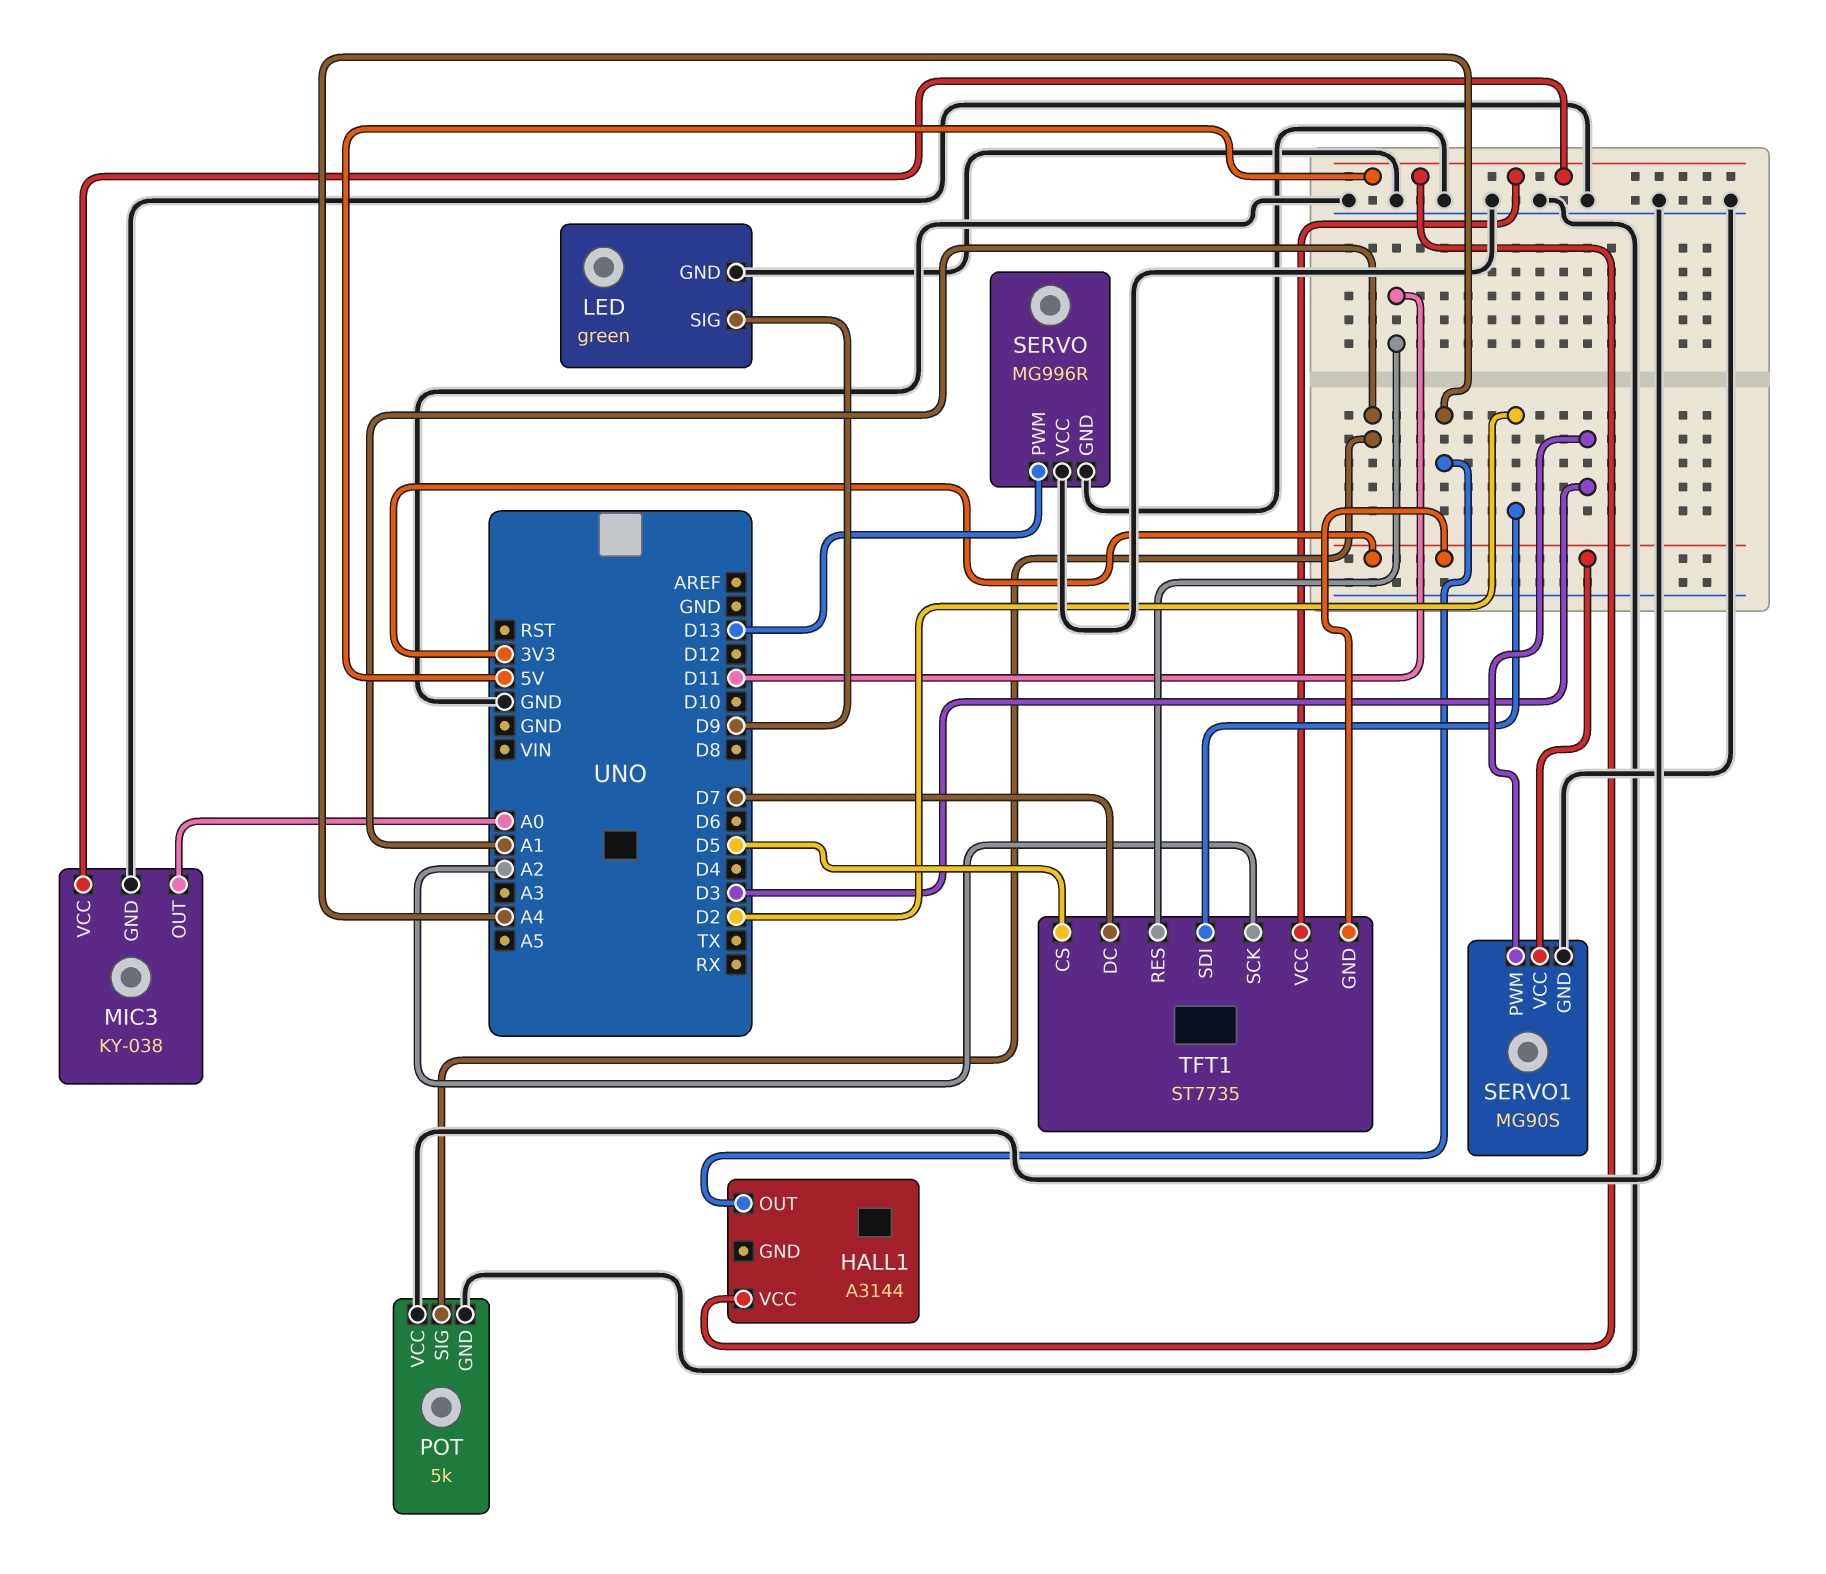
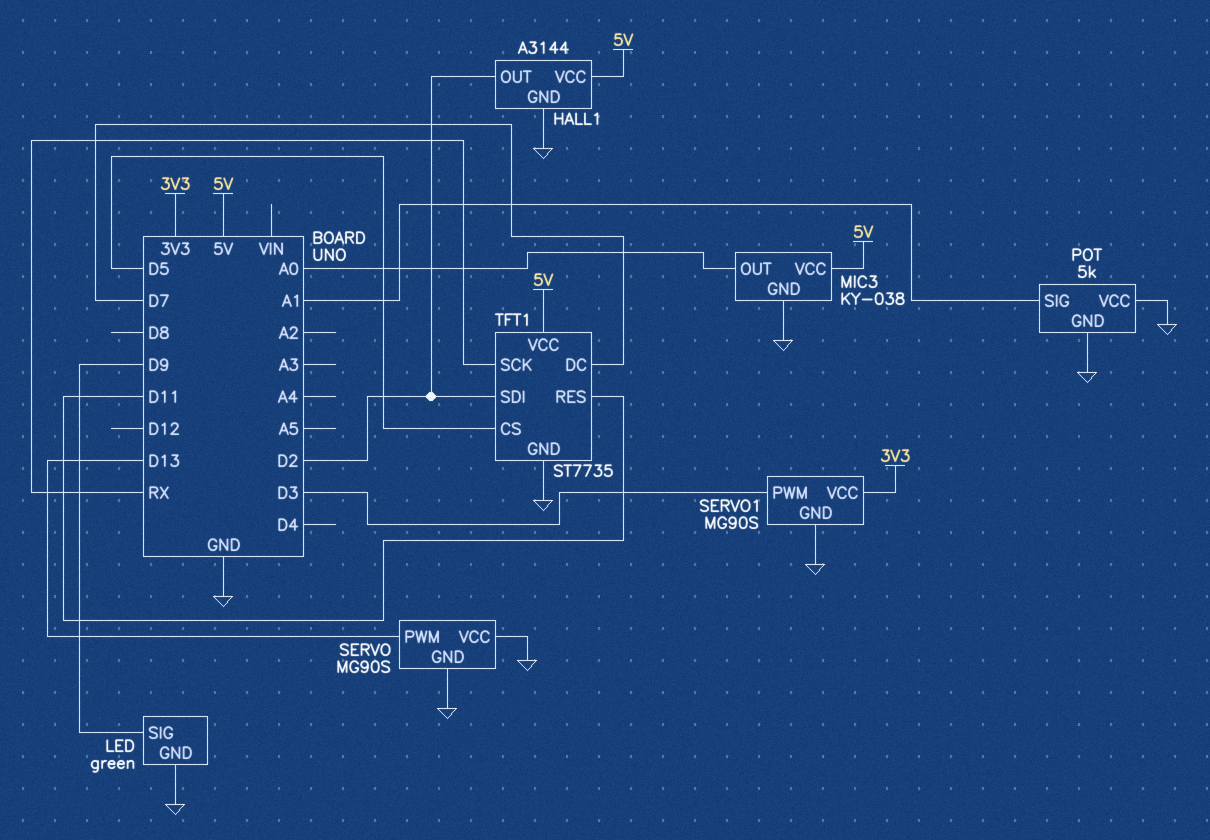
HALL1 pin GND: none -> GND
HALL1 pin OUT: A4 -> D2
SERVO: MG996R -> MG90S
TFT1 pin GND: 3V3 -> GND
TFT1 pin SCK: A2 -> RX

